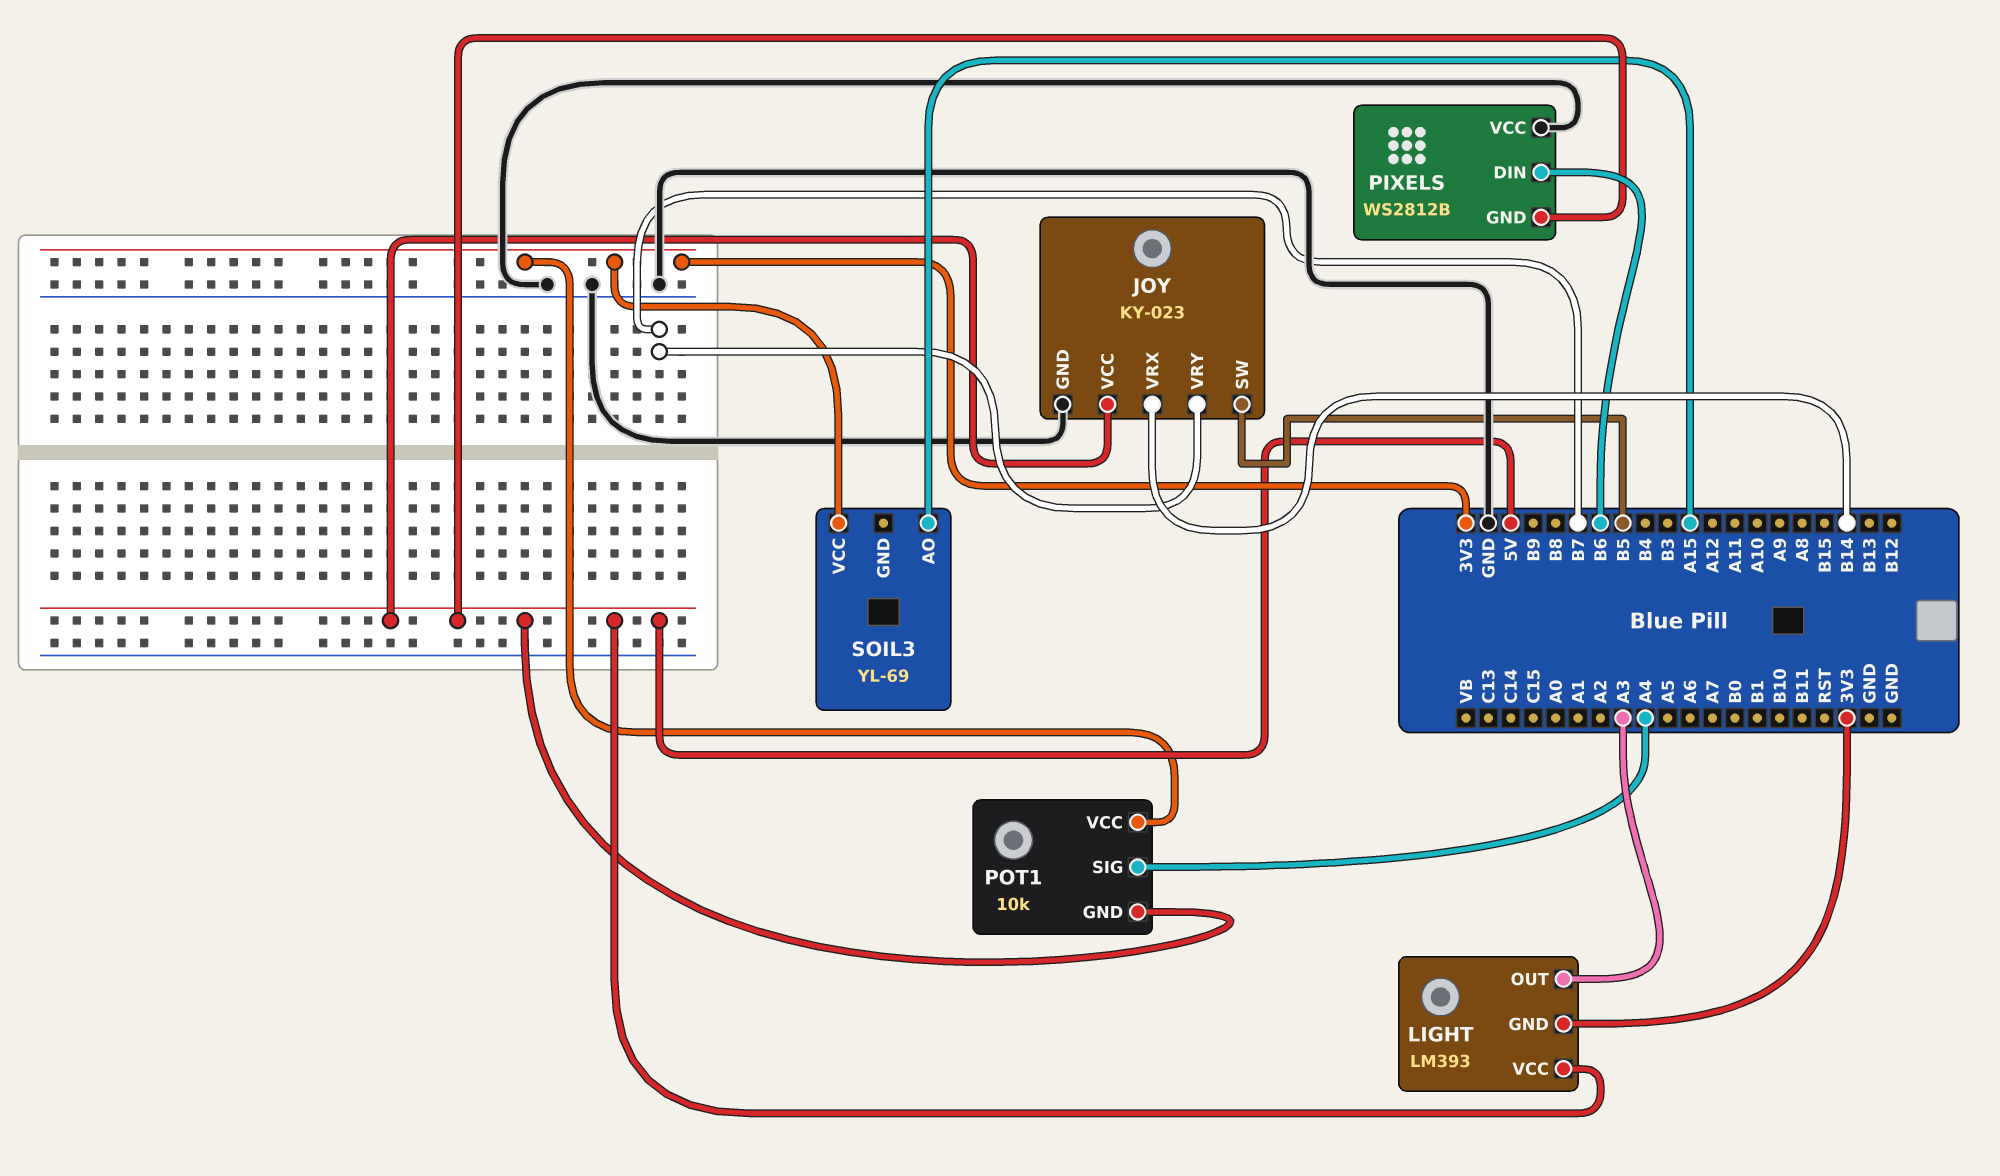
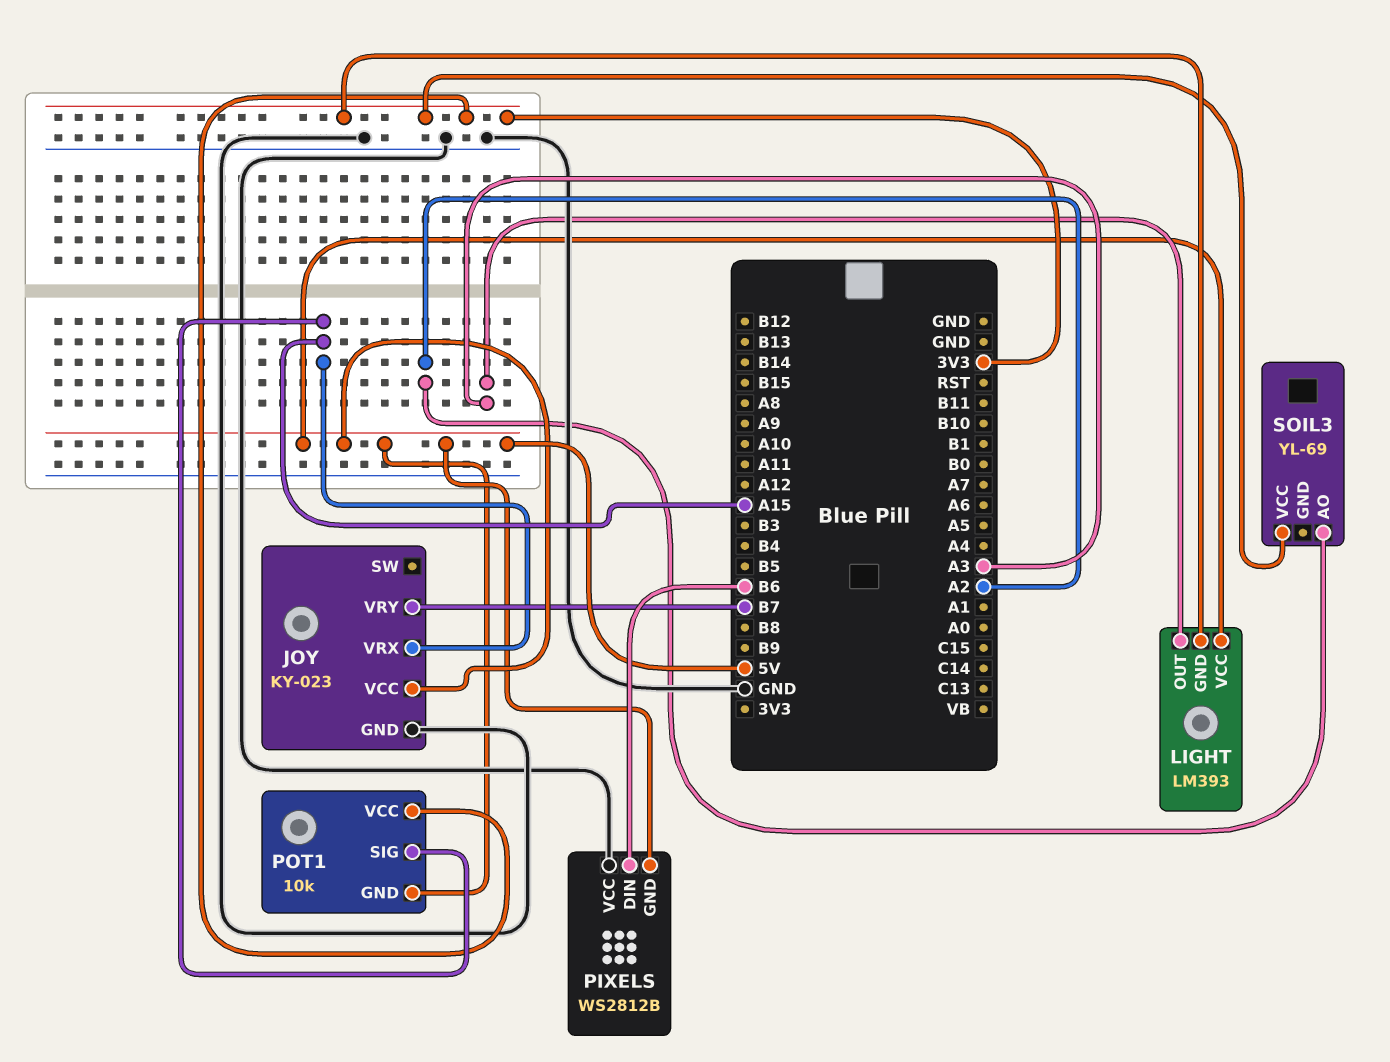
JOY pin SW: B5 -> none
JOY pin VRX: B14 -> A15
POT1 pin SIG: A4 -> A15
SOIL3 pin AO: A15 -> A2

